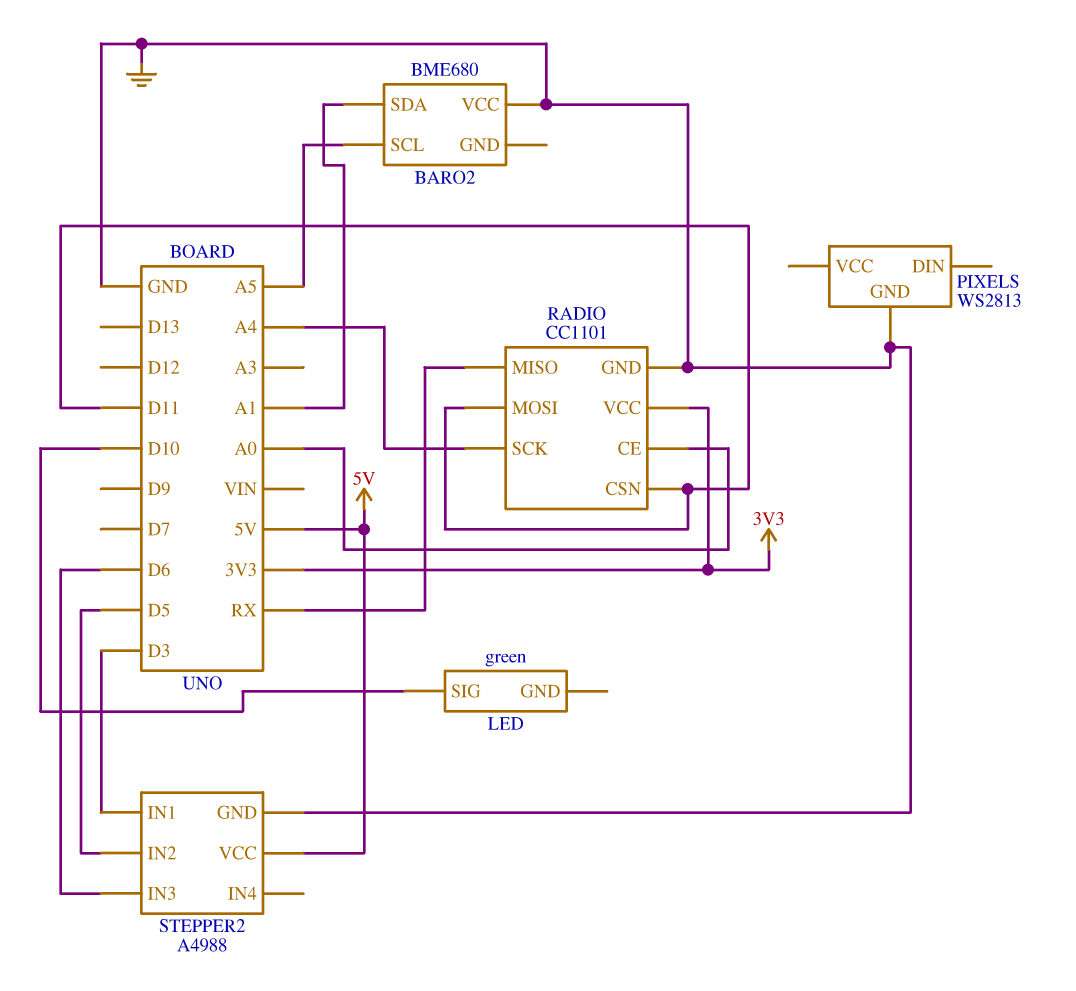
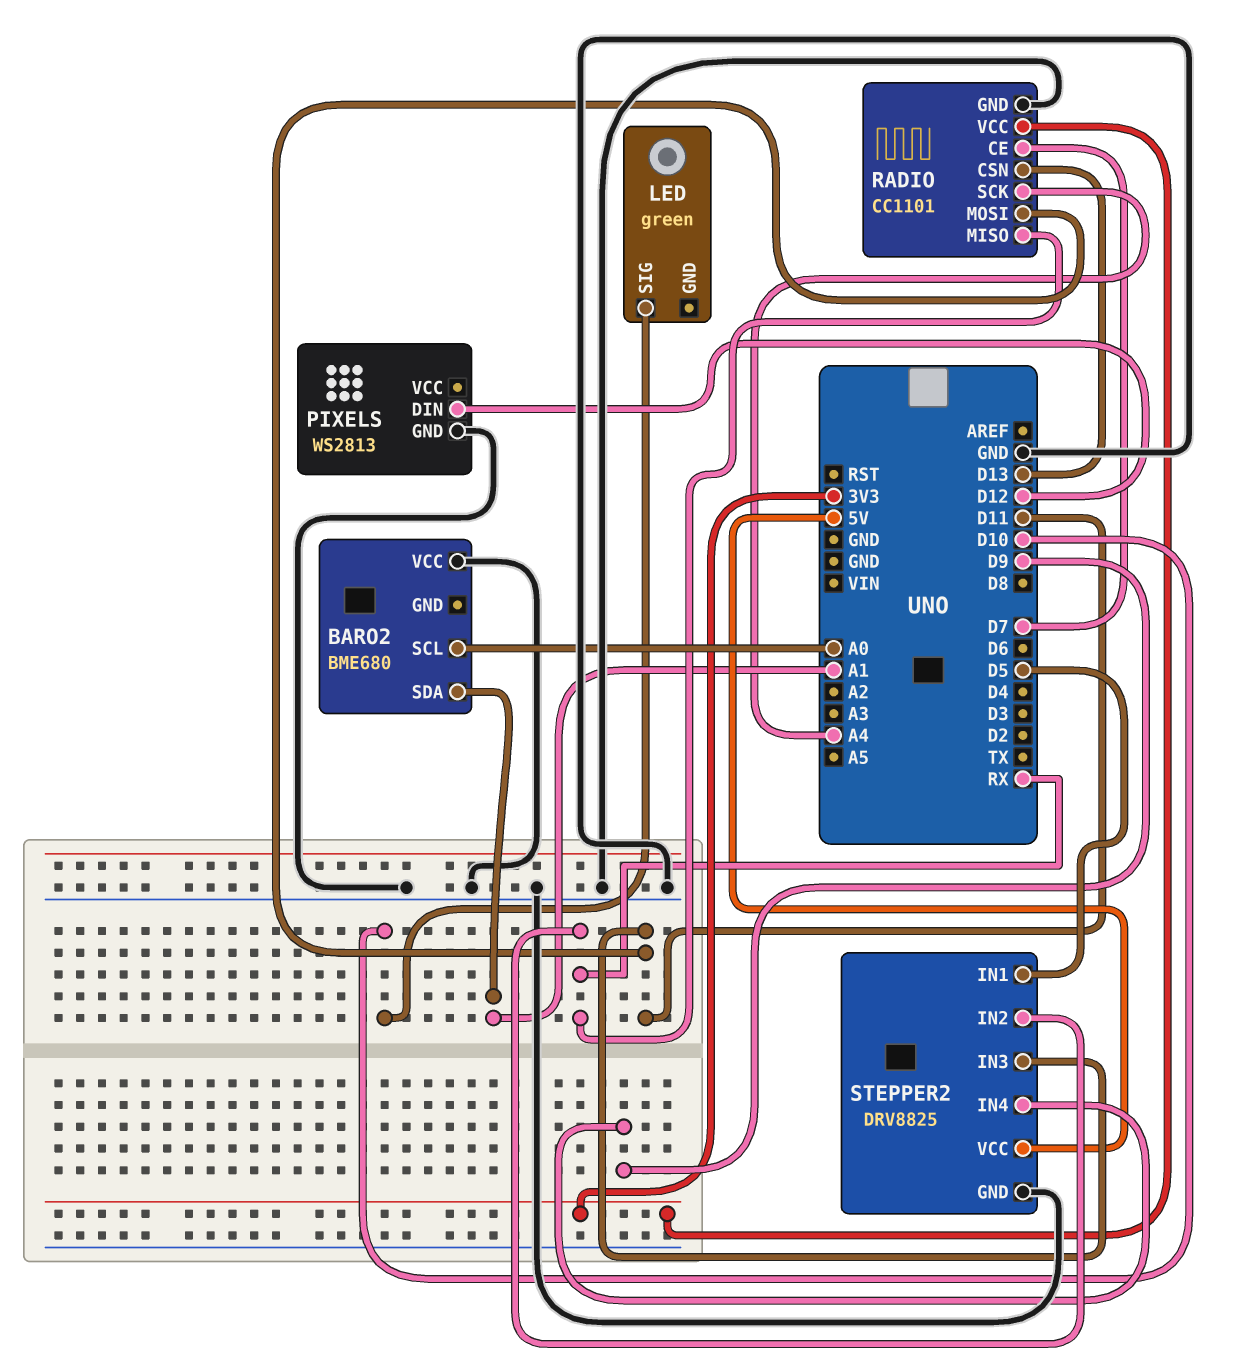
BARO2 pin SCL: A5 -> A0
PIXELS pin DIN: none -> D12
RADIO pin CE: A0 -> D7
RADIO pin CSN: D11 -> D13
STEPPER2: A4988 -> DRV8825
STEPPER2 pin IN1: D3 -> D5
STEPPER2 pin IN2: D5 -> RX
STEPPER2 pin IN3: D6 -> D11
STEPPER2 pin IN4: none -> D9

